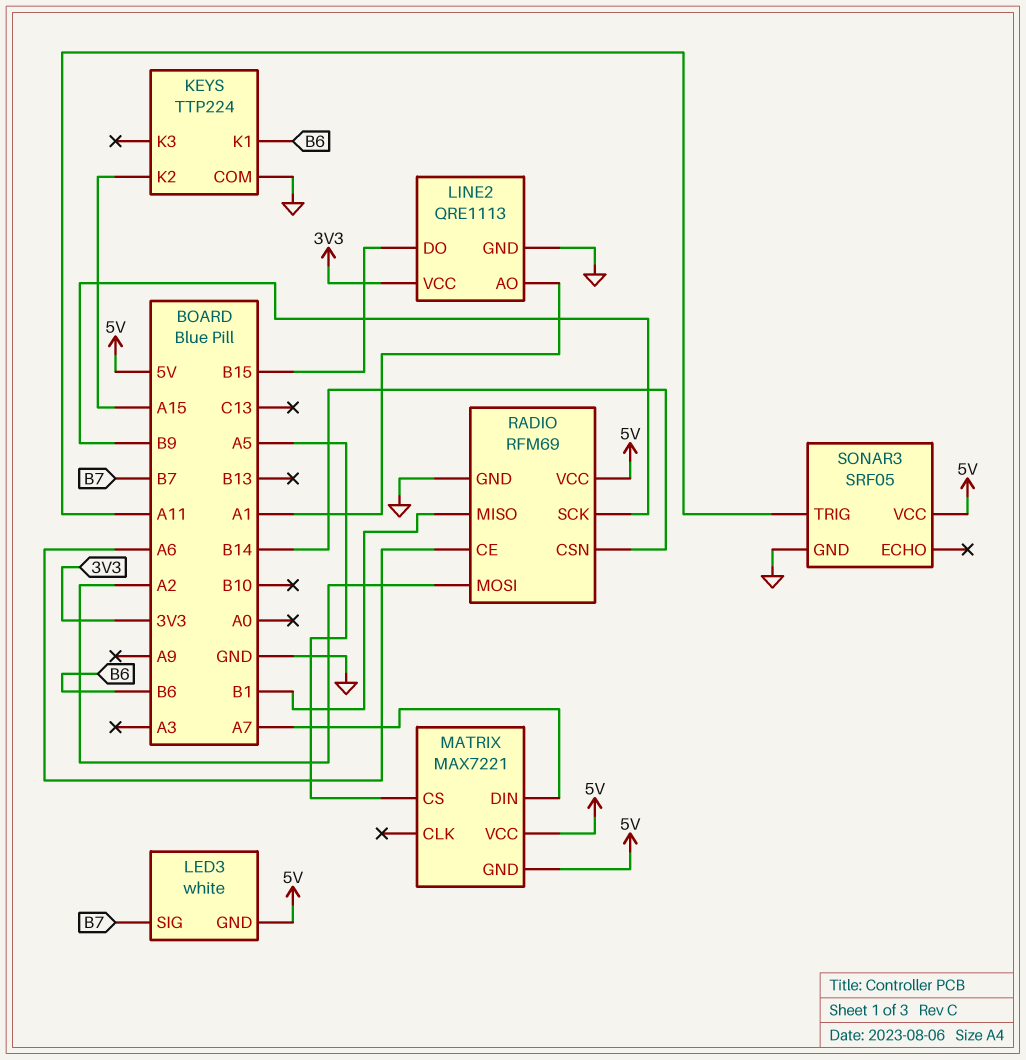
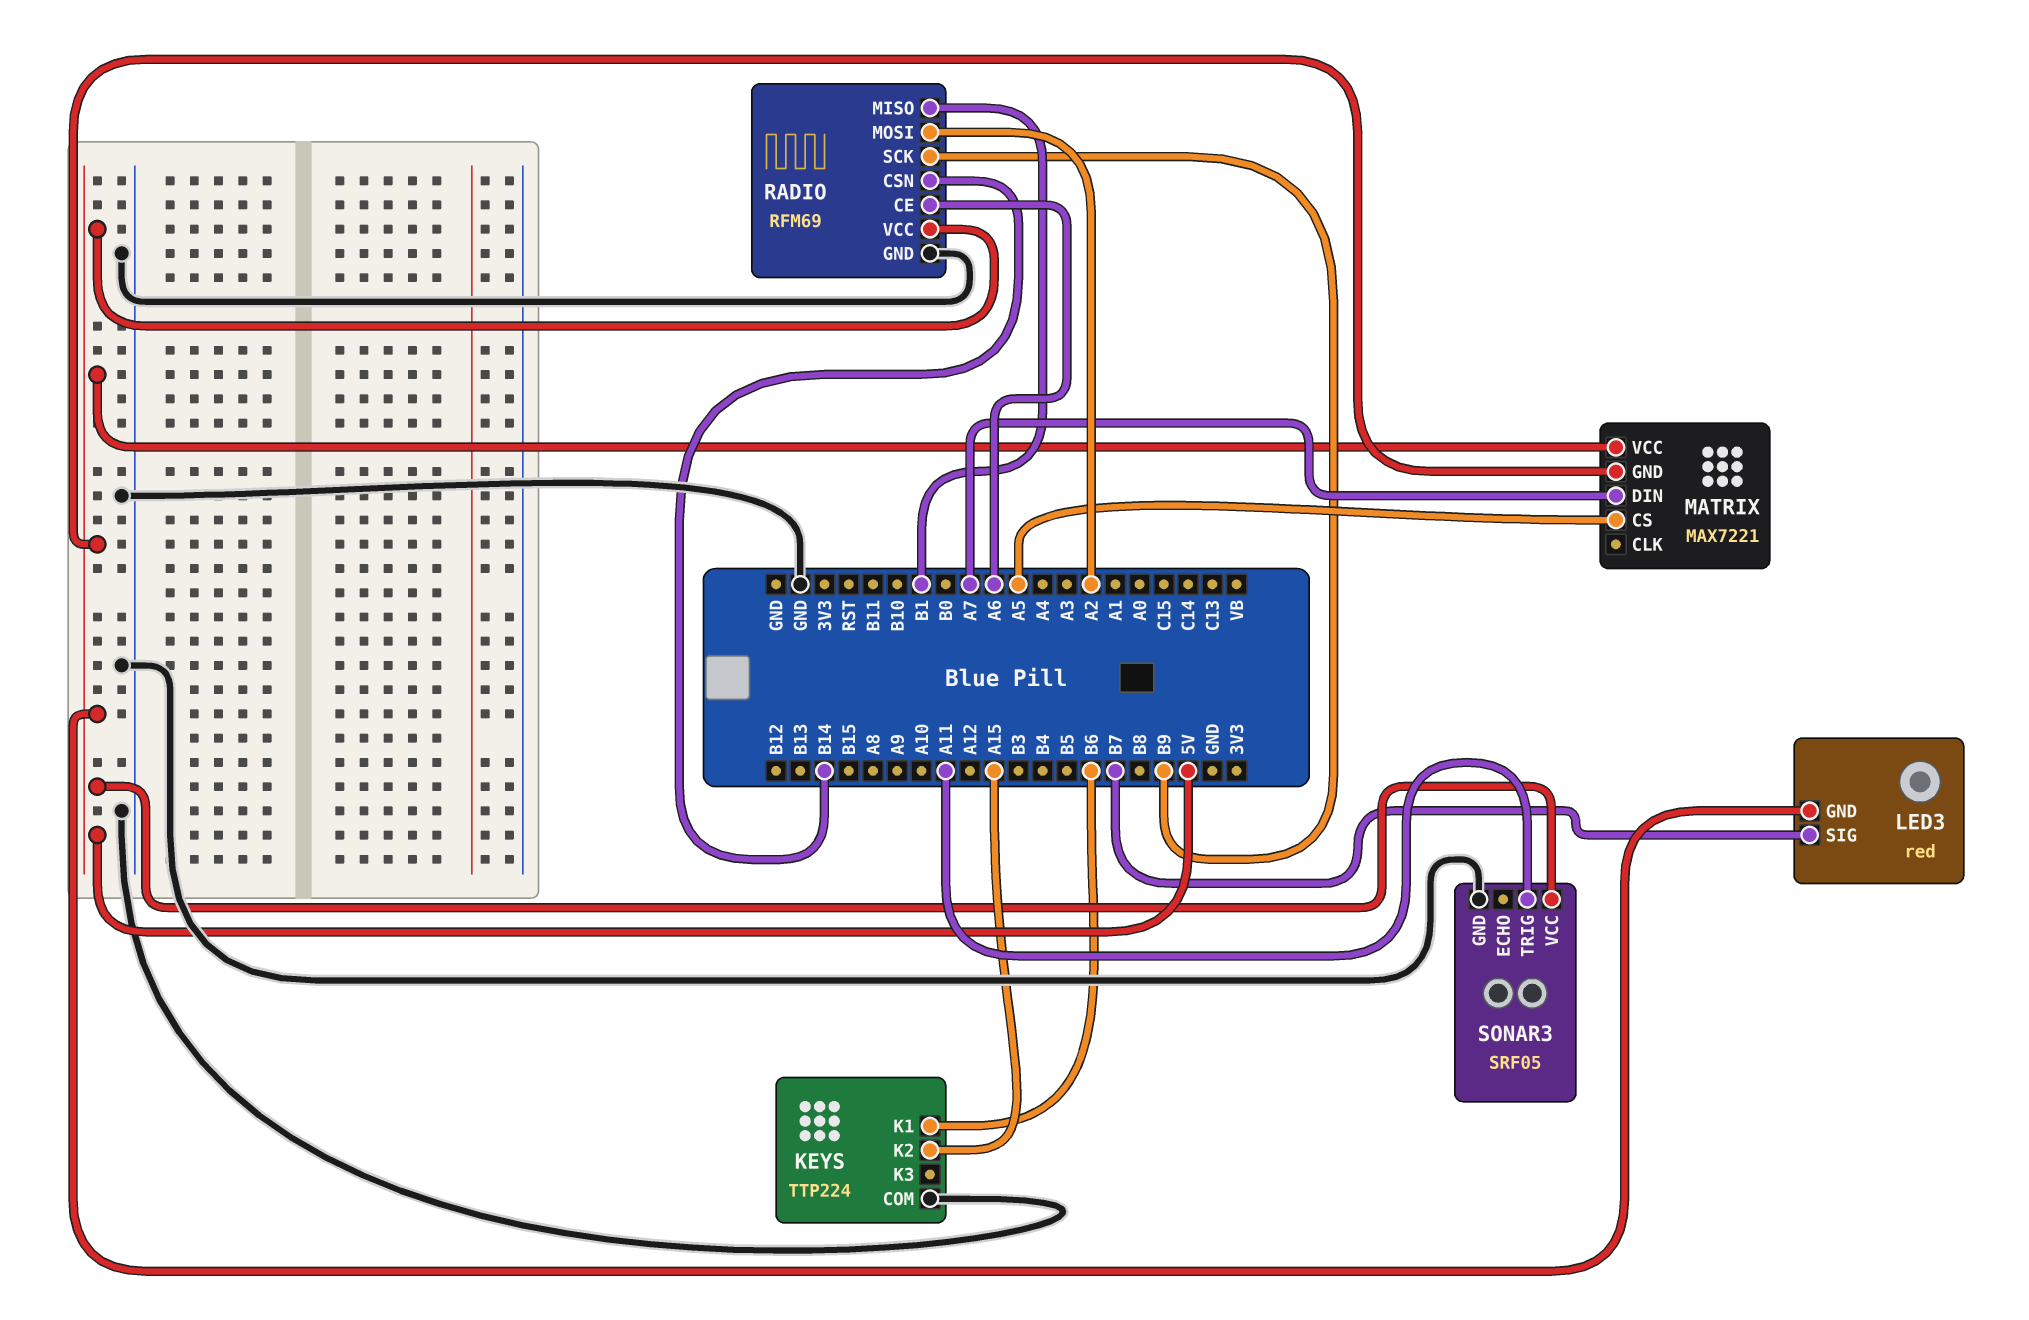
LED3: white -> red
LINE2: QRE1113 -> none
LINE2 pin AO: A1 -> none
LINE2 pin DO: B15 -> none
LINE2 pin GND: GND -> none
LINE2 pin VCC: 3V3 -> none

